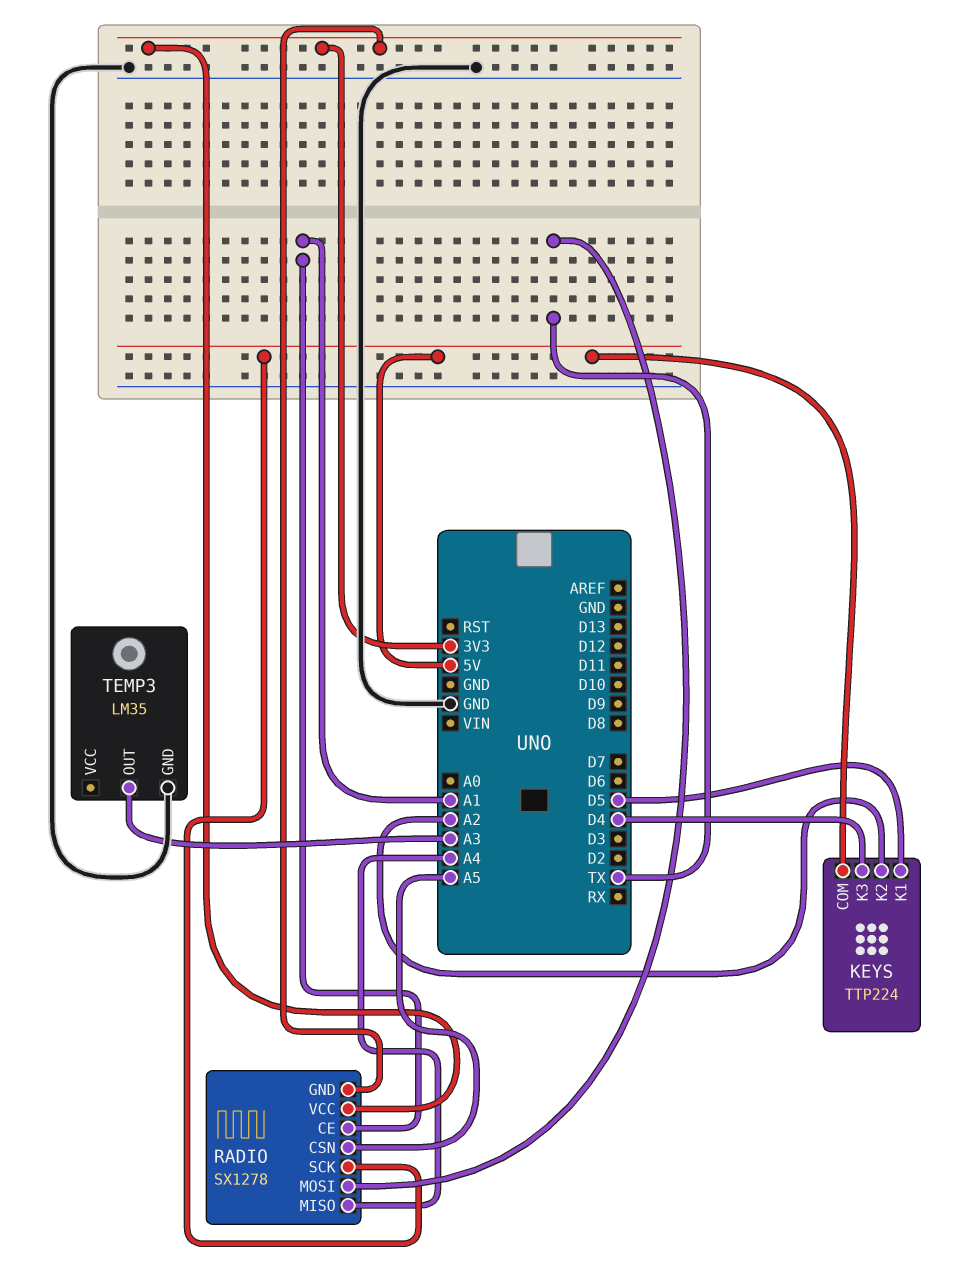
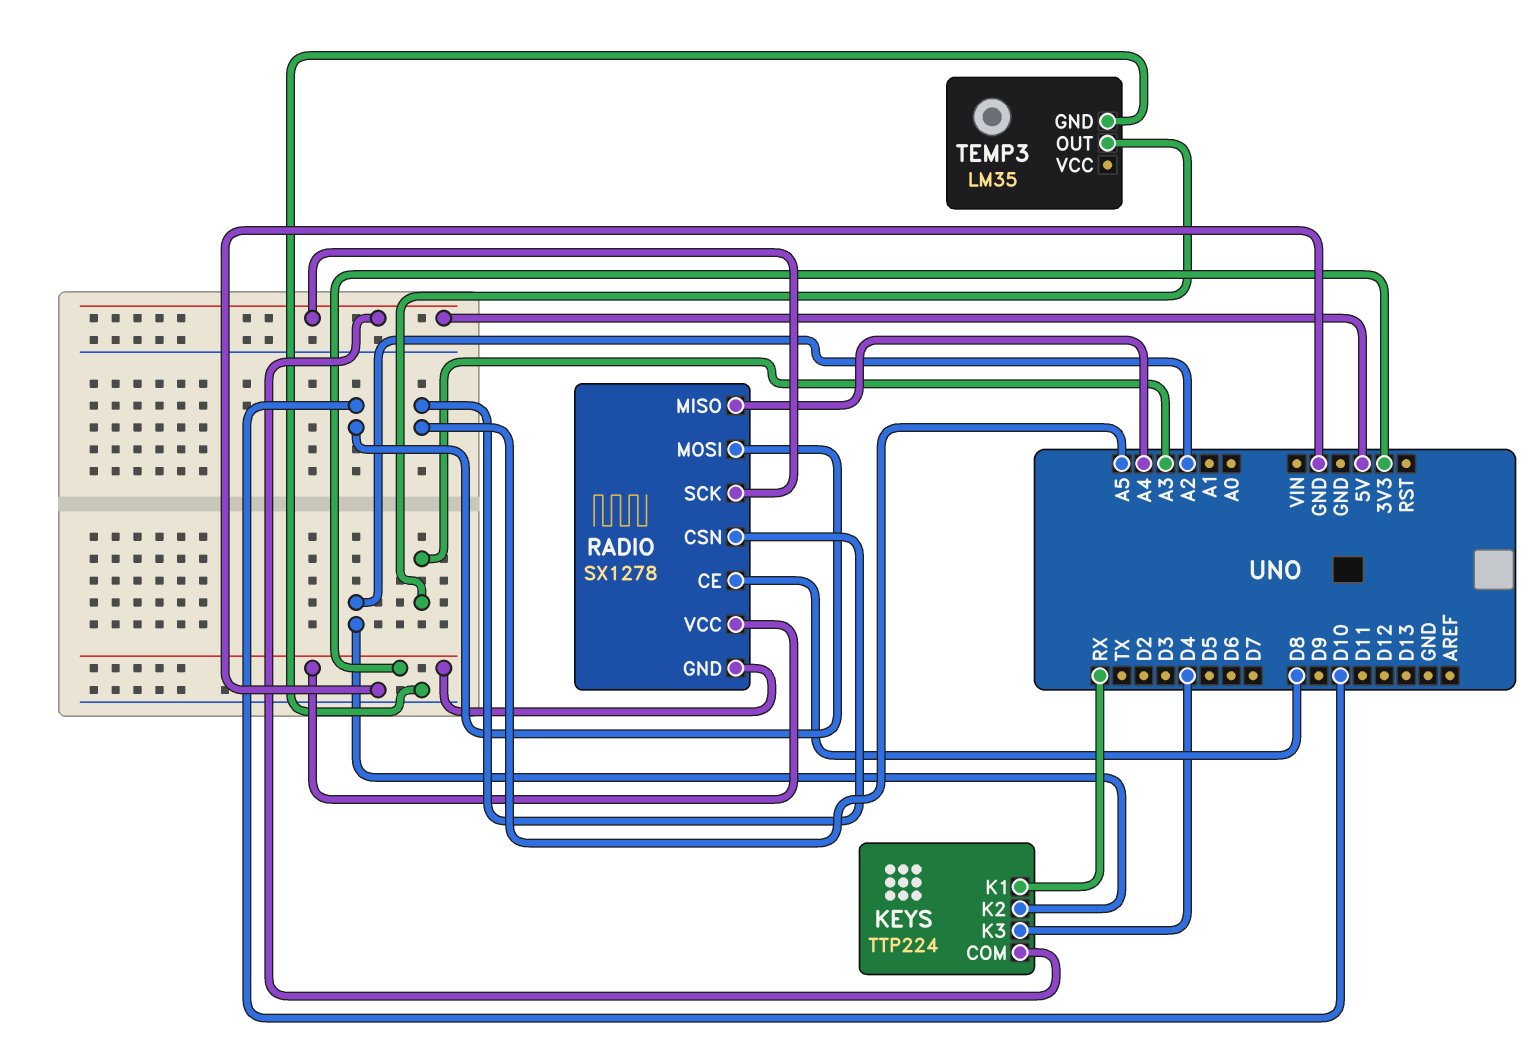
KEYS pin K1: D5 -> RX
RADIO pin CE: A1 -> D8
RADIO pin MOSI: TX -> D10

